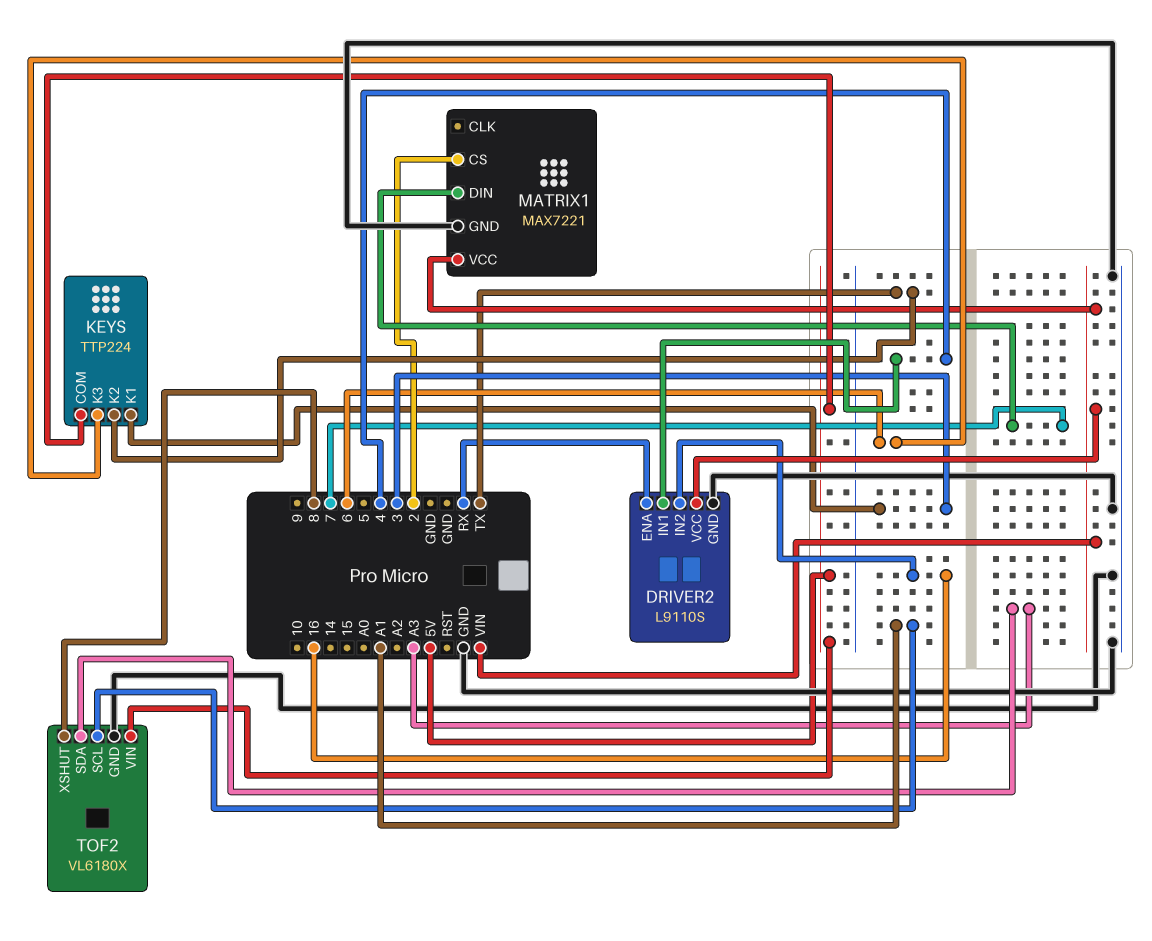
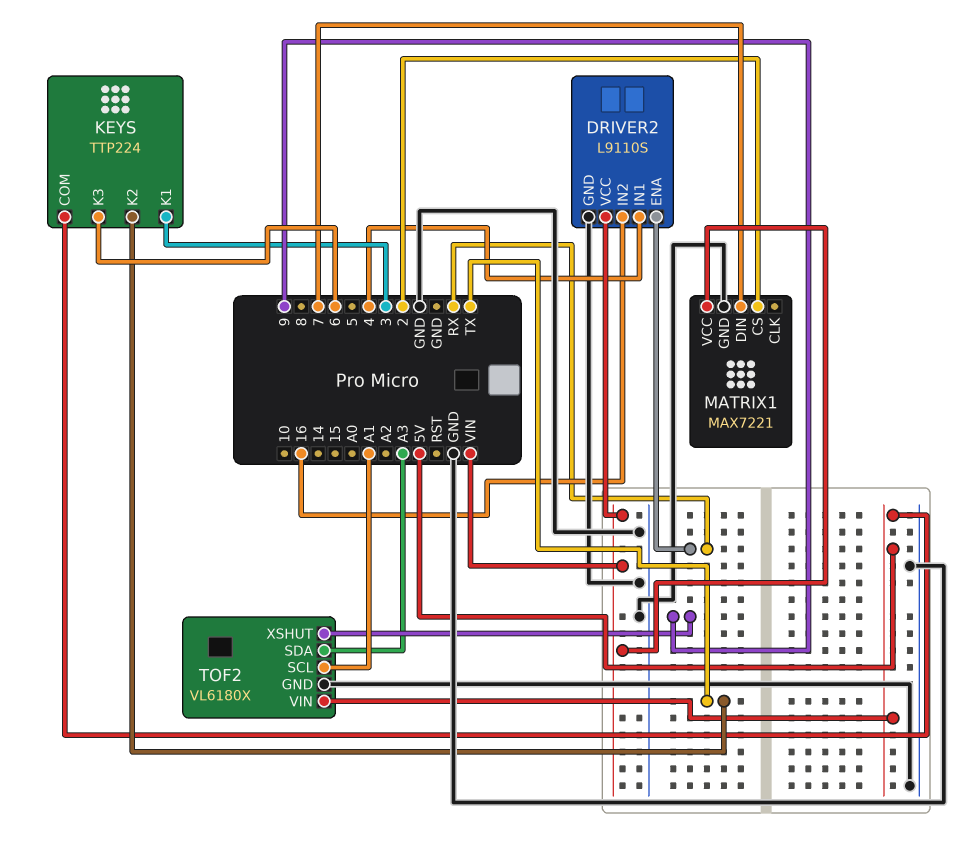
TOF2 pin XSHUT: 8 -> 9

